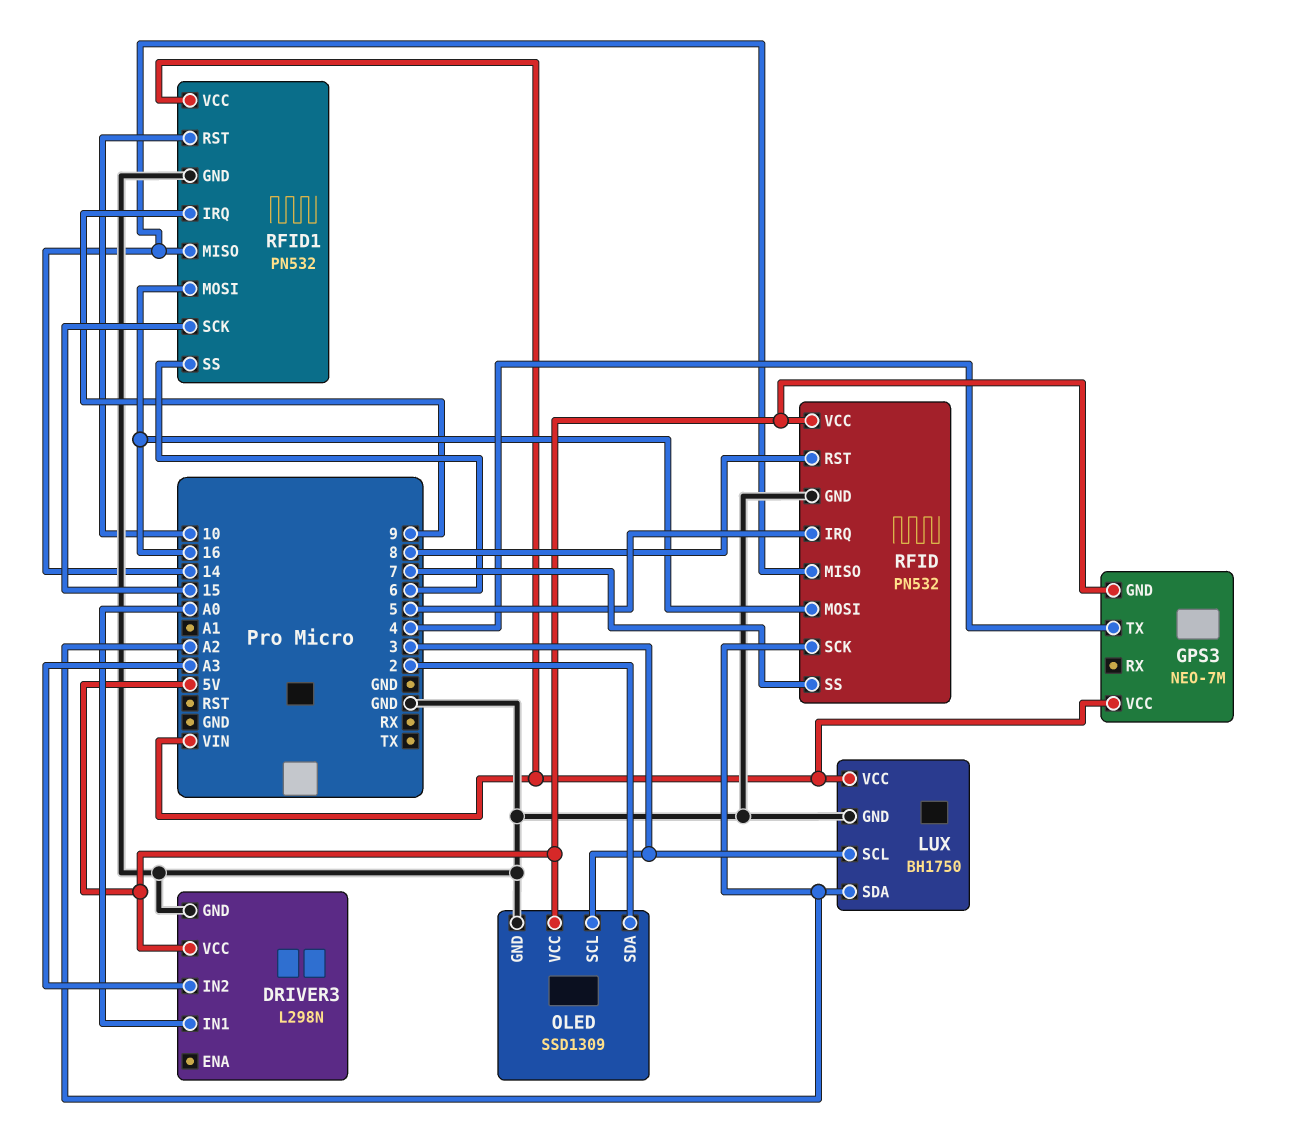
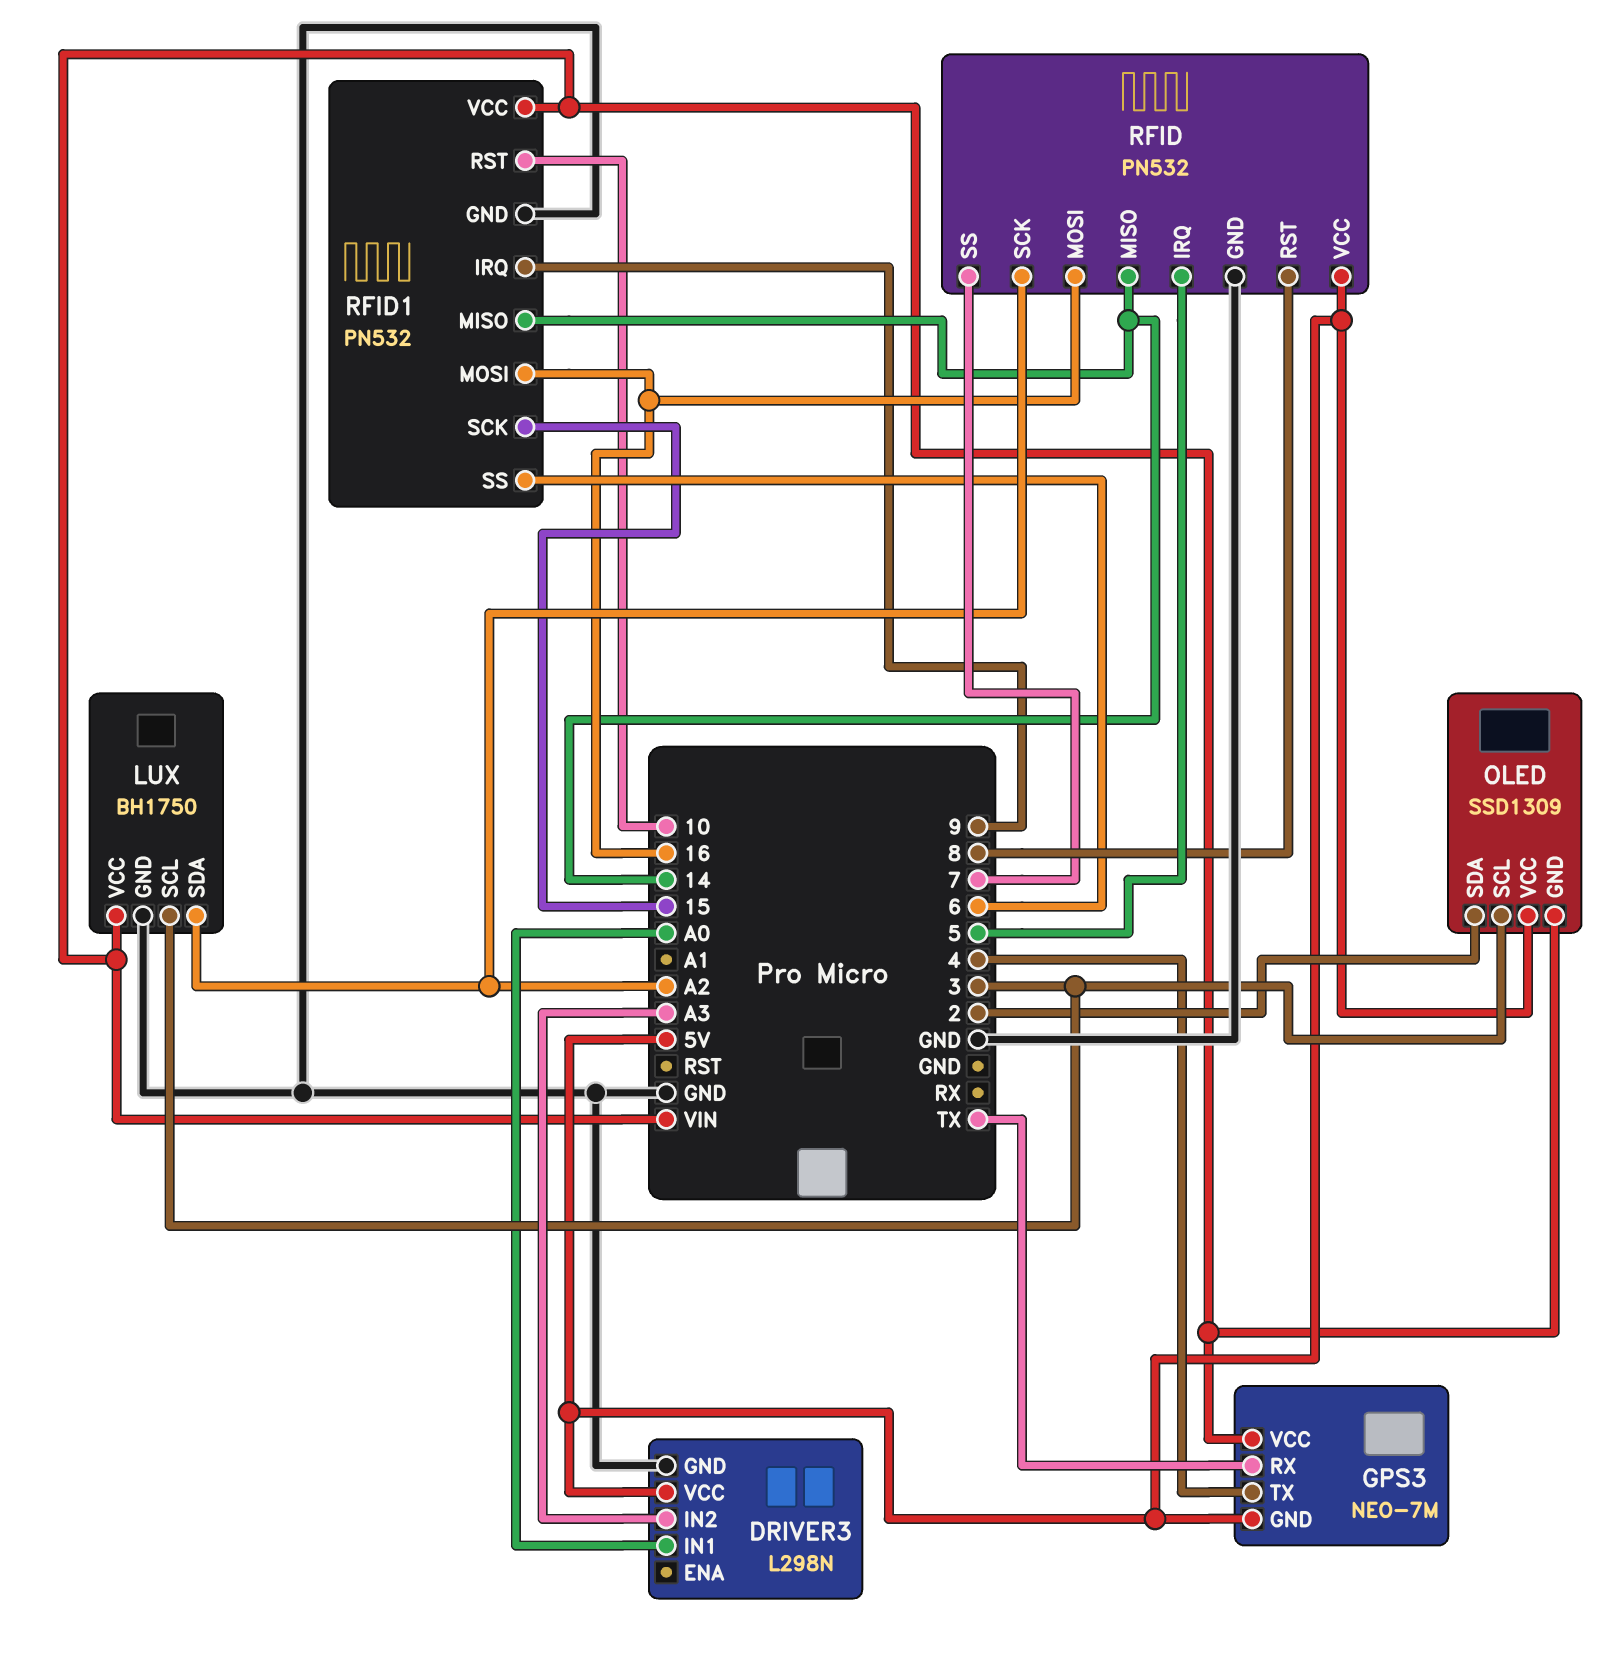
GPS3 pin RX: none -> TX
OLED pin GND: GND -> VIN

